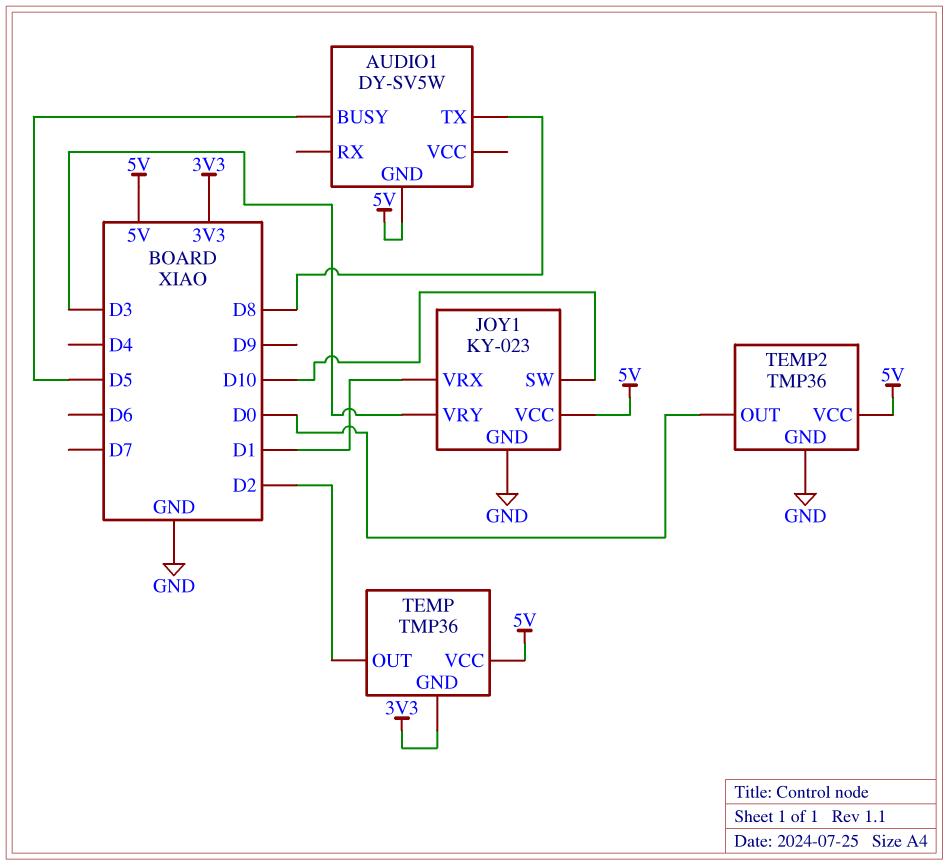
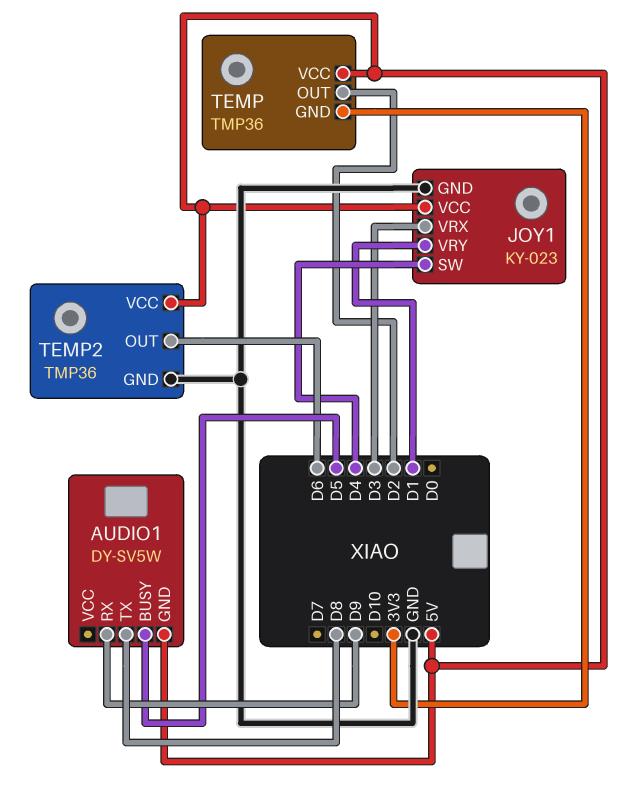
AUDIO1 pin RX: none -> D9
JOY1 pin SW: D10 -> D4
JOY1 pin VRX: D1 -> D3
JOY1 pin VRY: D3 -> D1
TEMP2 pin OUT: D0 -> D6

